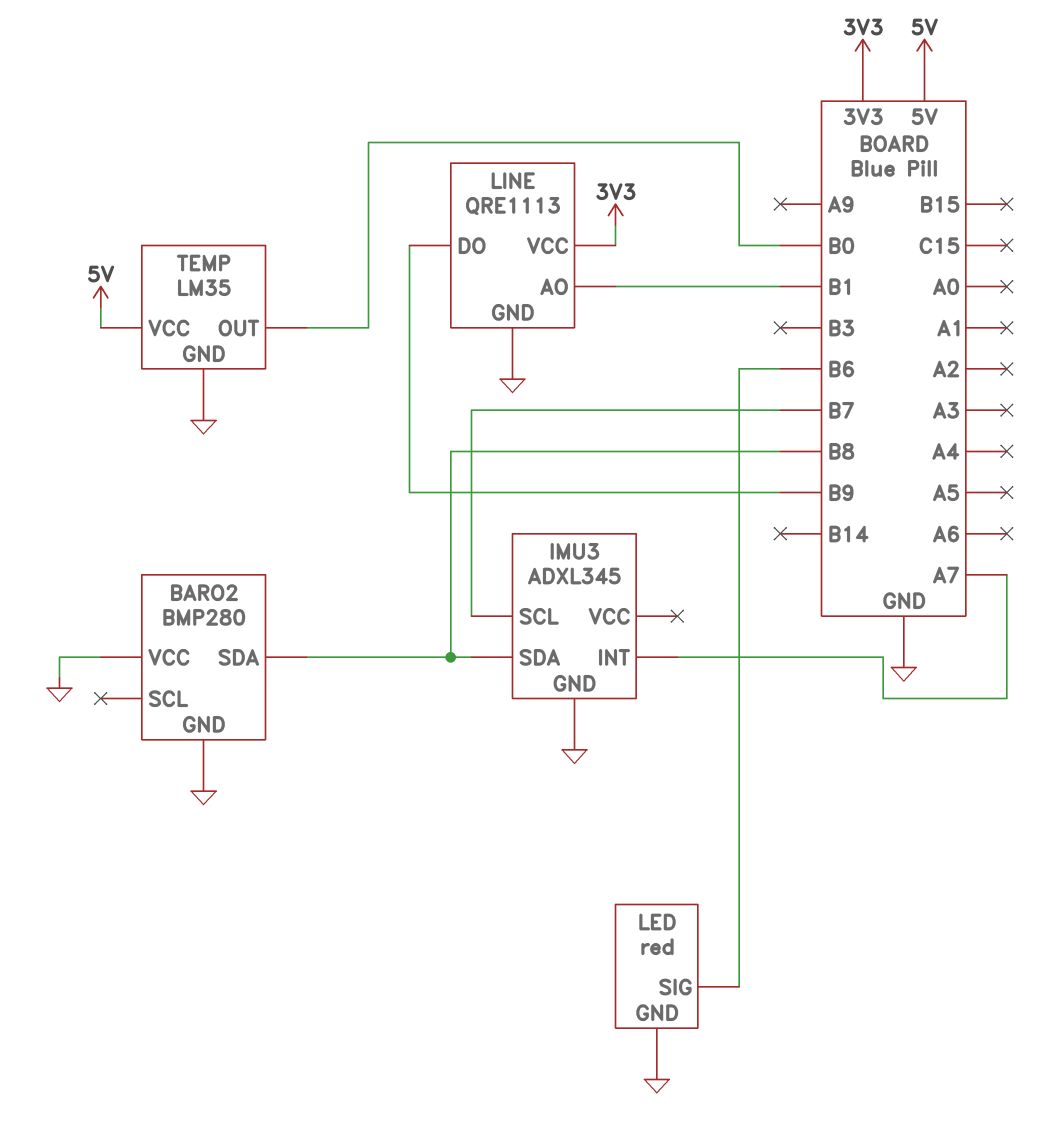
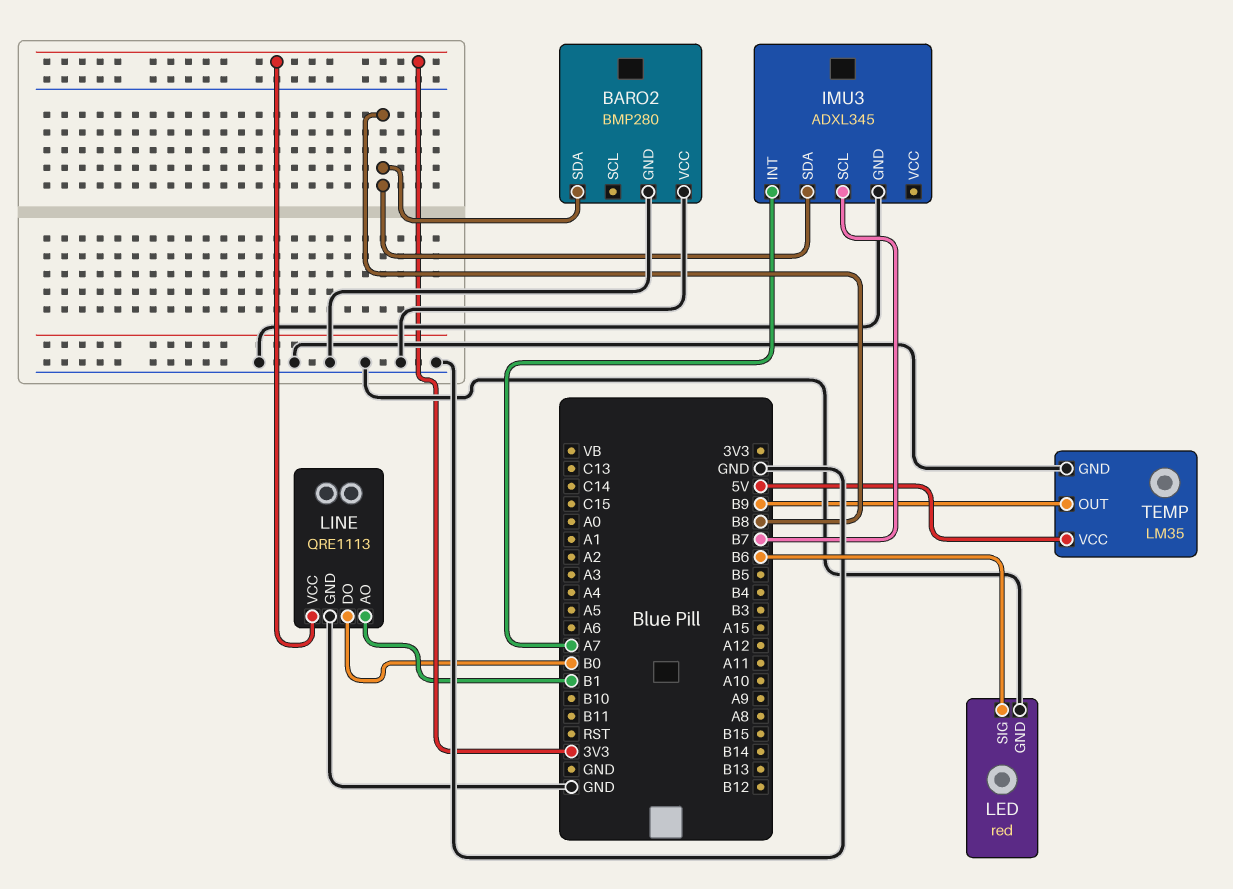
LINE pin DO: B9 -> B0
TEMP pin OUT: B0 -> B9

